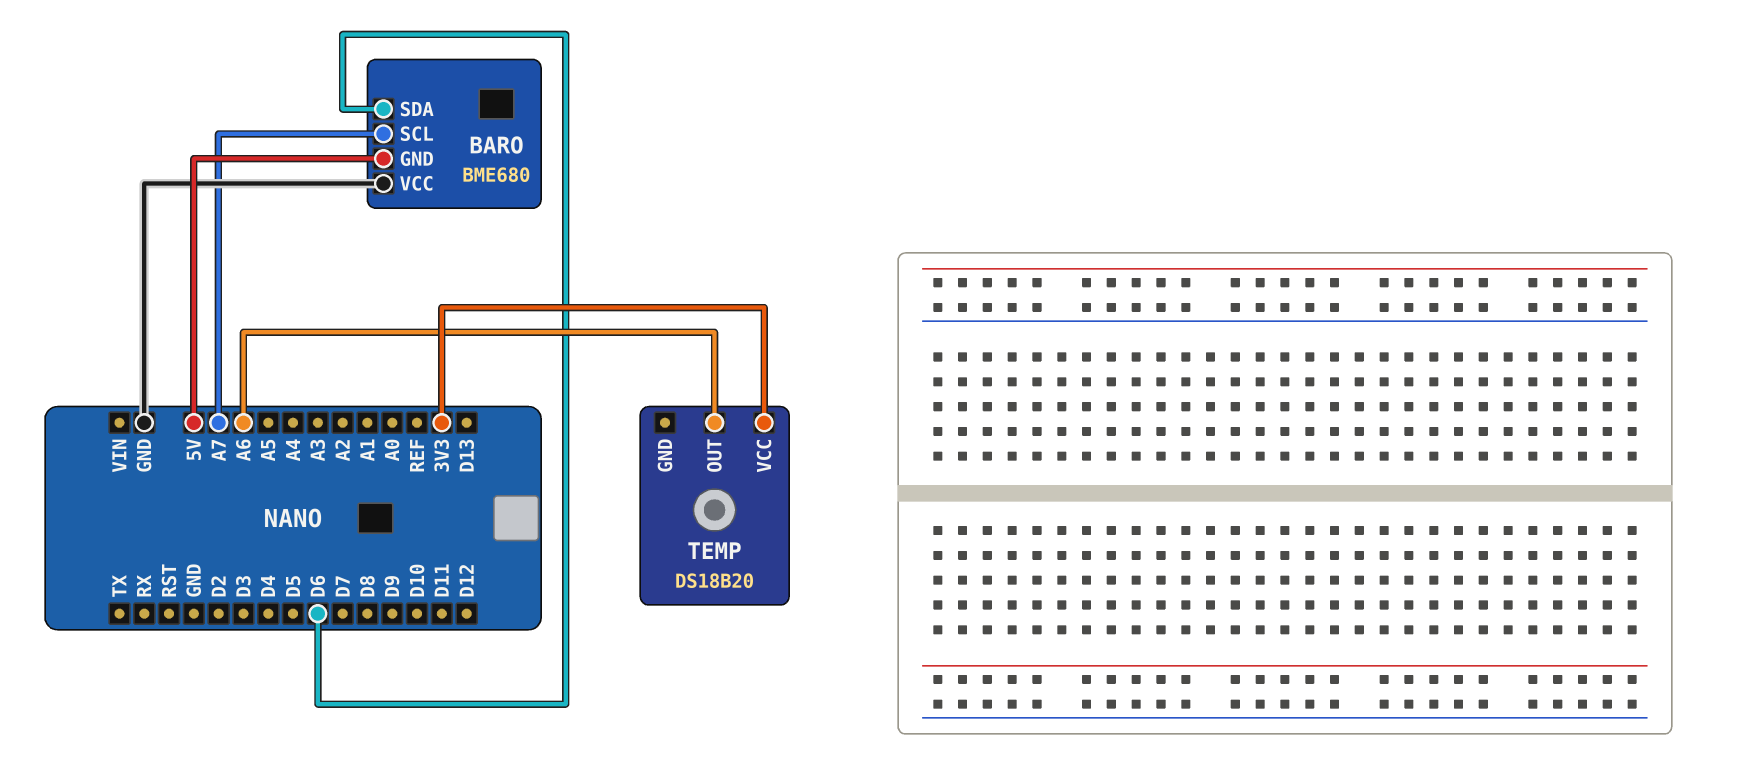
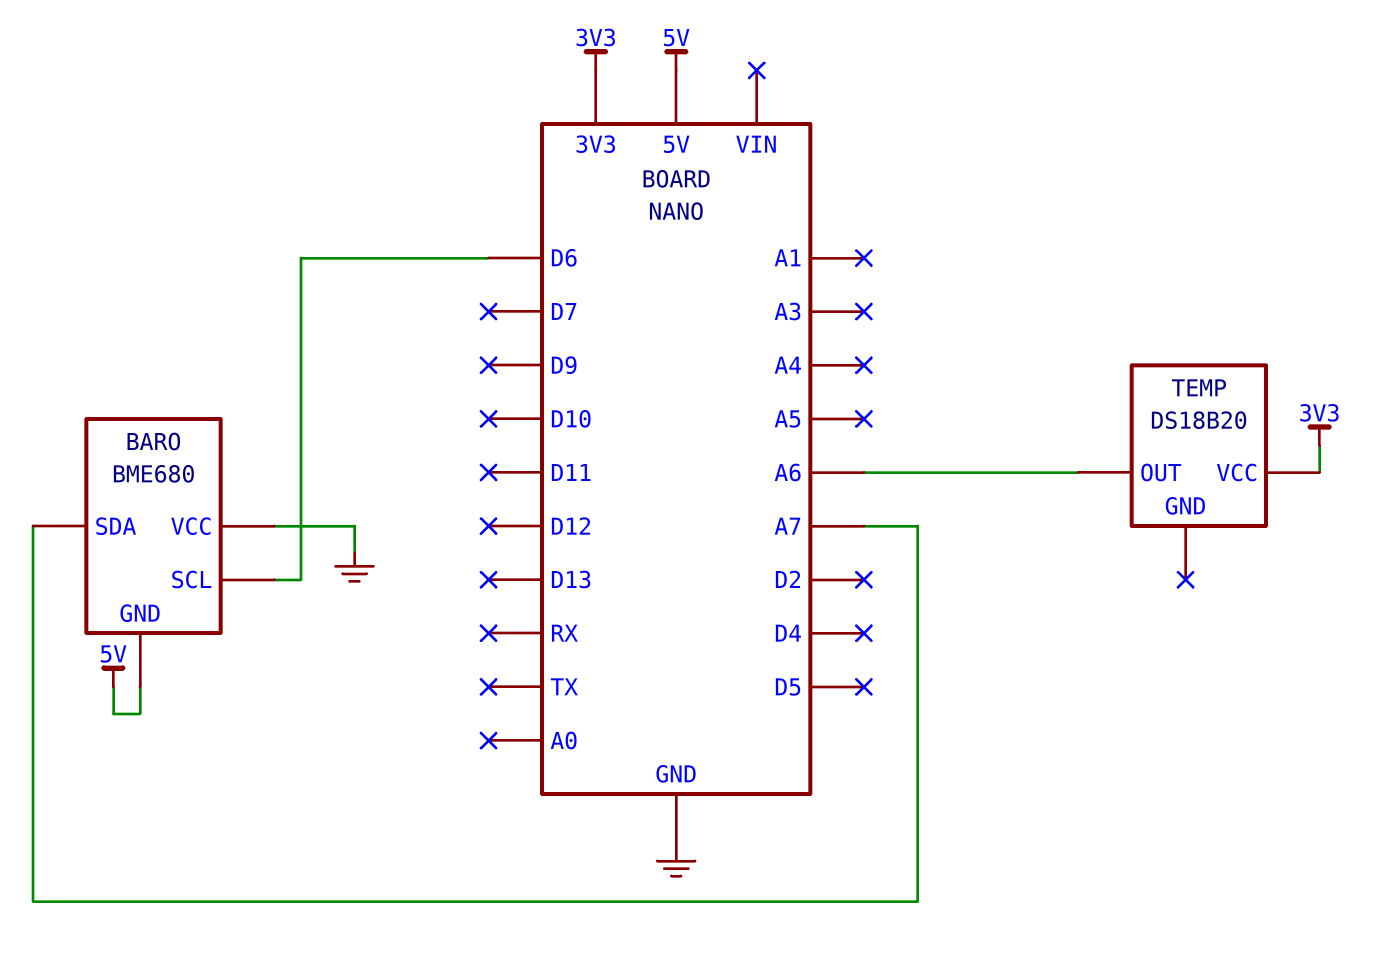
BARO pin SCL: A7 -> D6
BARO pin SDA: D6 -> A7

